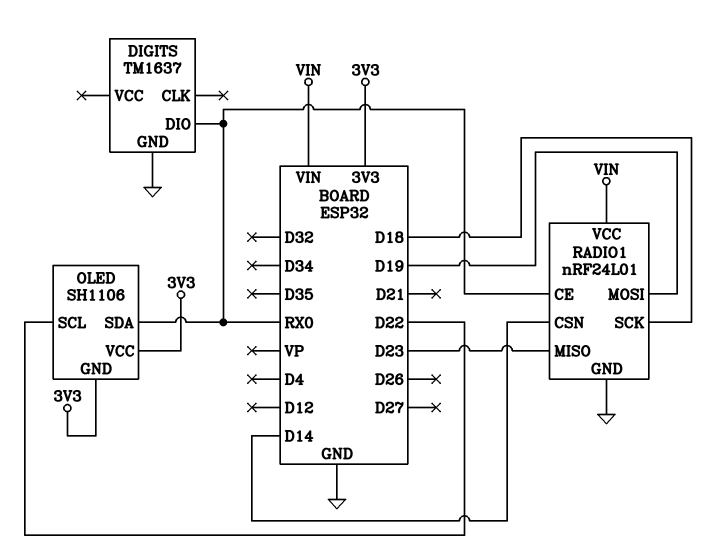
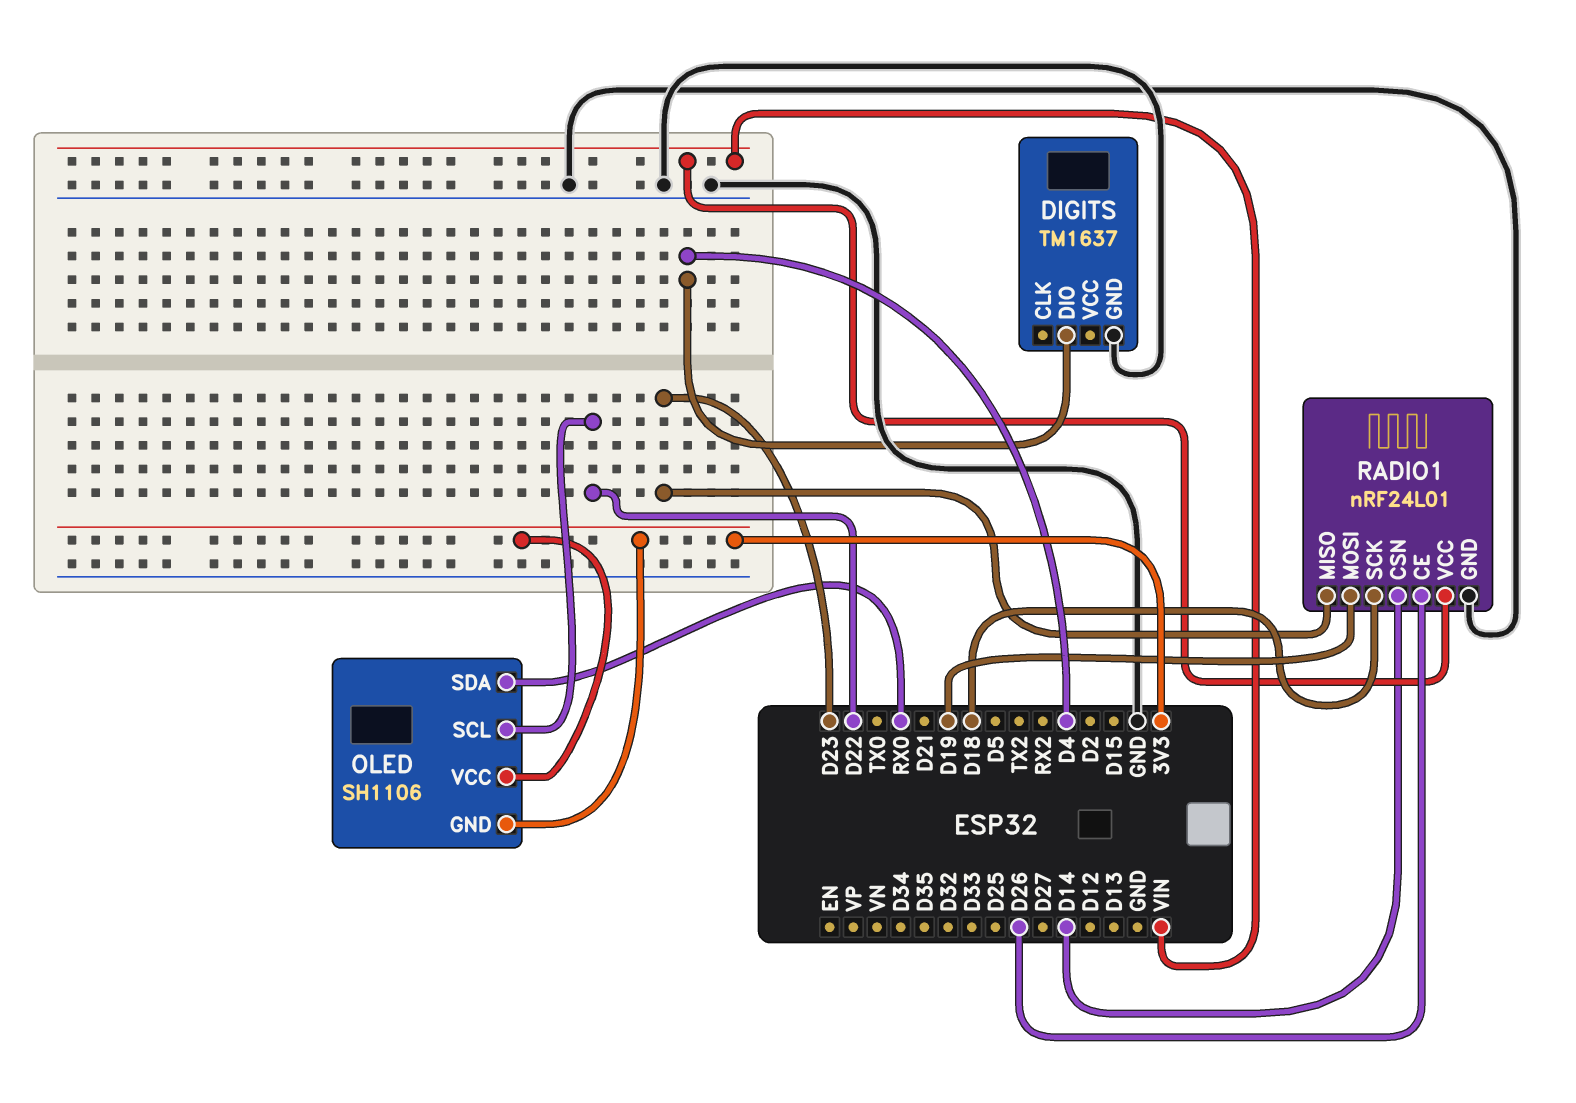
DIGITS pin DIO: RX0 -> D4
RADIO1 pin CE: RX0 -> D26

